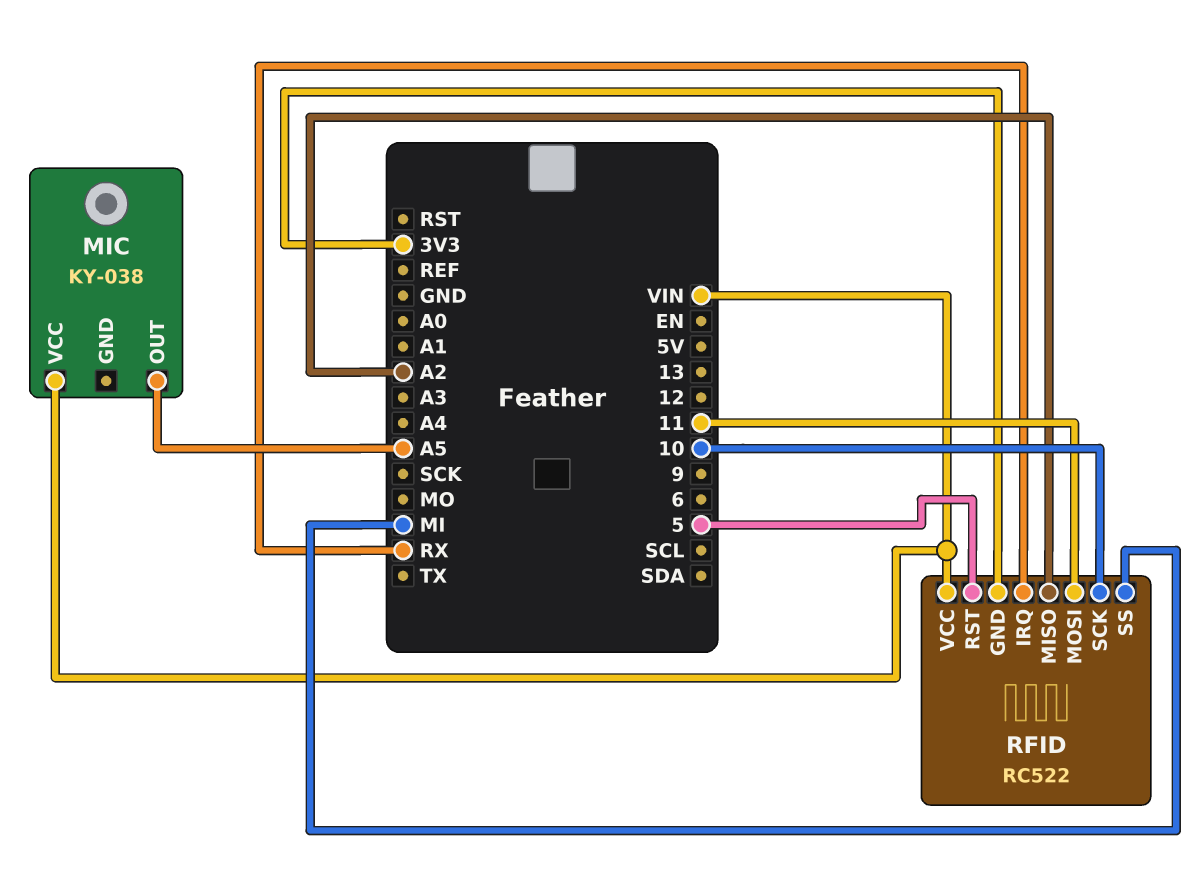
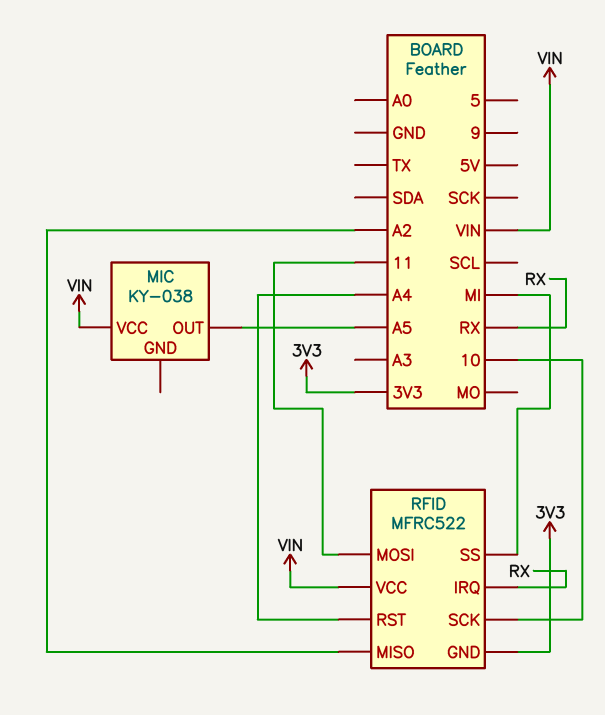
RFID: RC522 -> MFRC522
RFID pin RST: 5 -> A4

